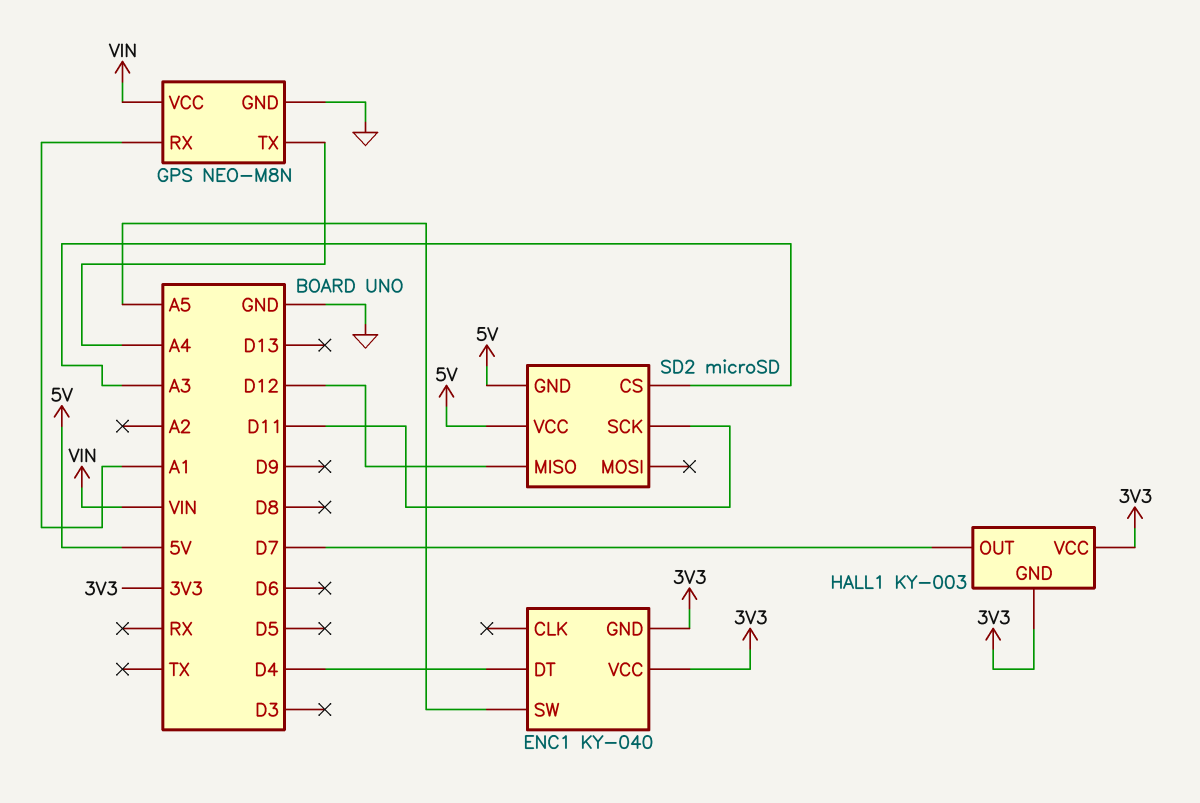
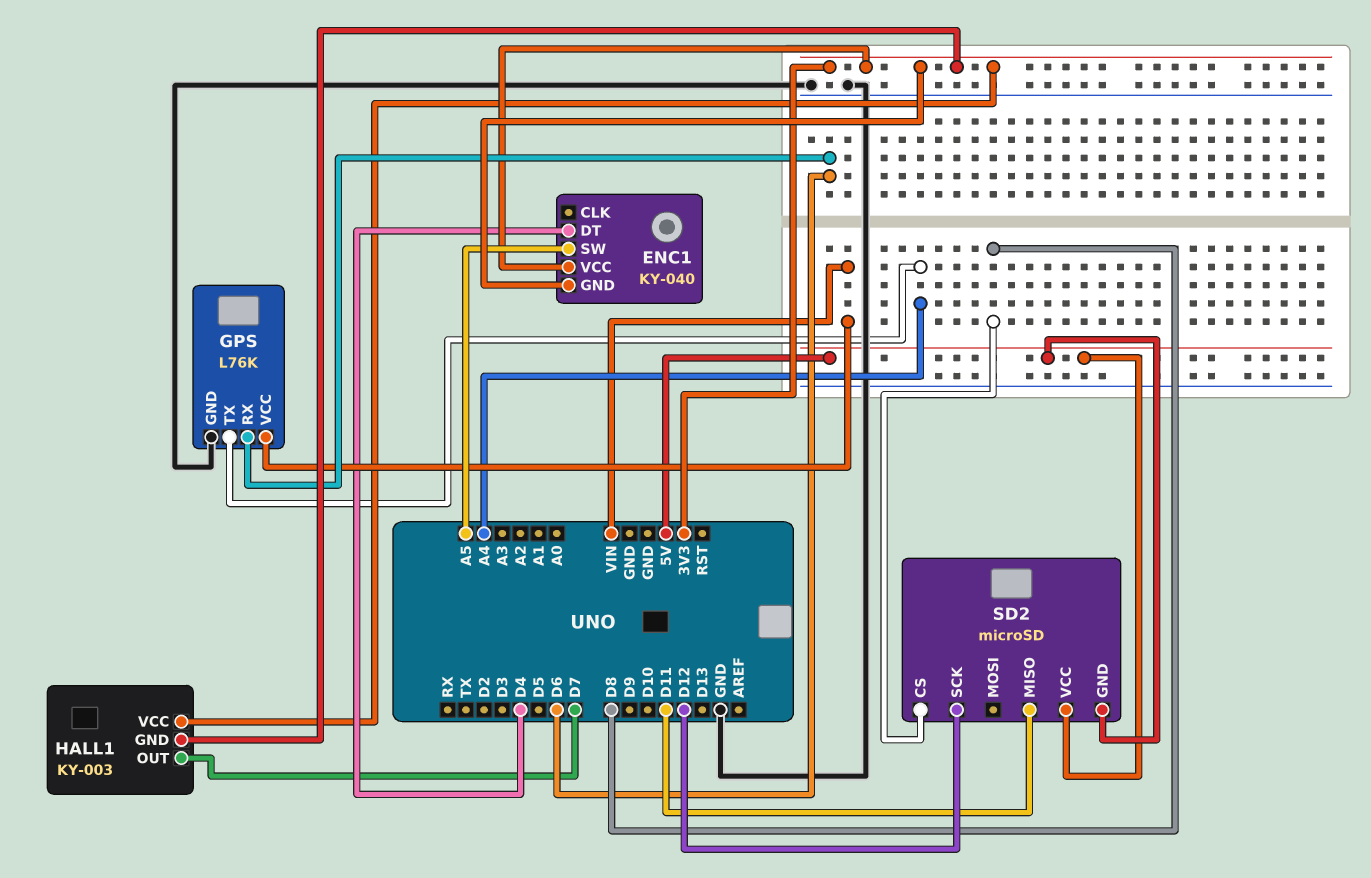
GPS: NEO-M8N -> L76K
GPS pin RX: A1 -> D6
SD2 pin CS: A3 -> D8
SD2 pin MISO: D12 -> D11
SD2 pin SCK: D11 -> D12

